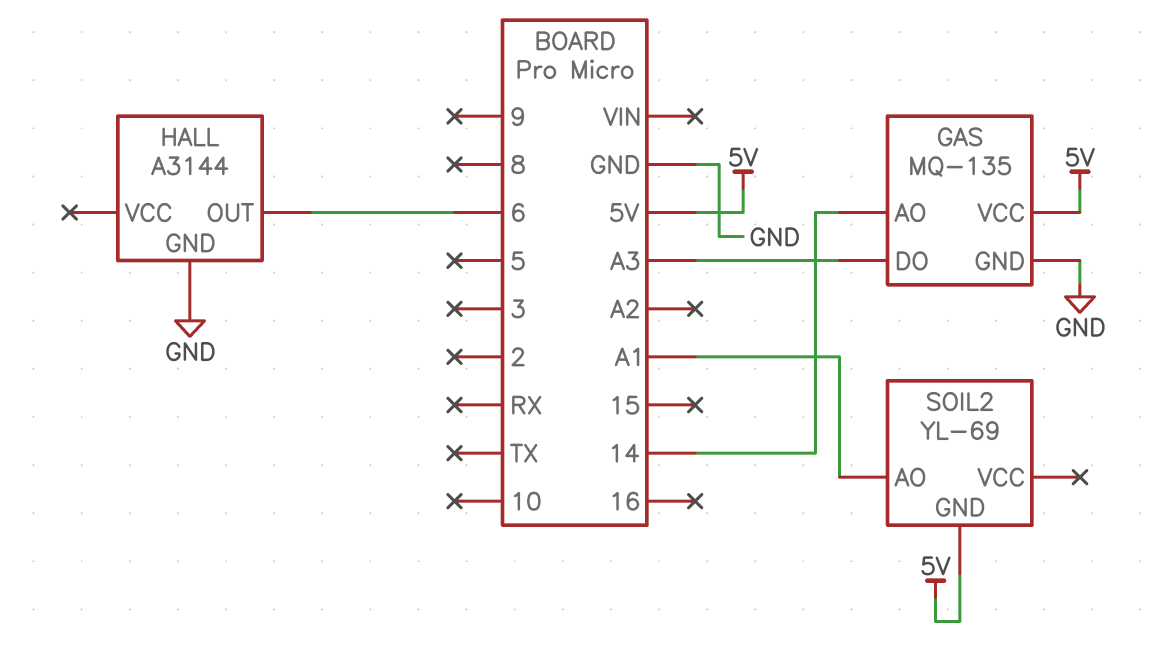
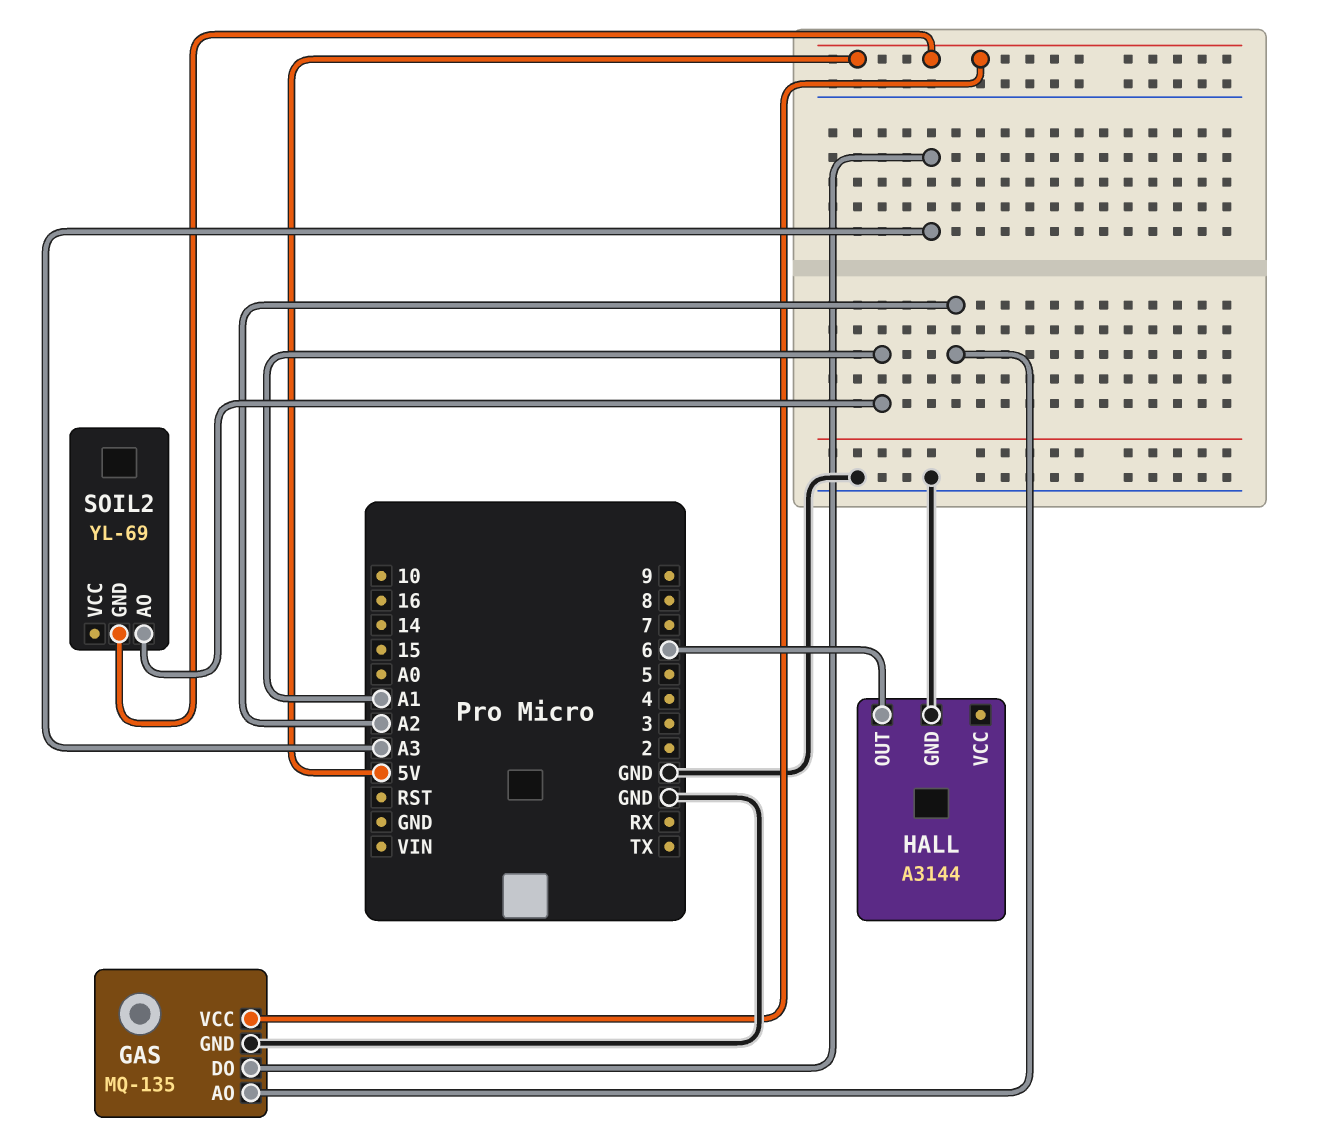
GAS pin AO: 14 -> A2

